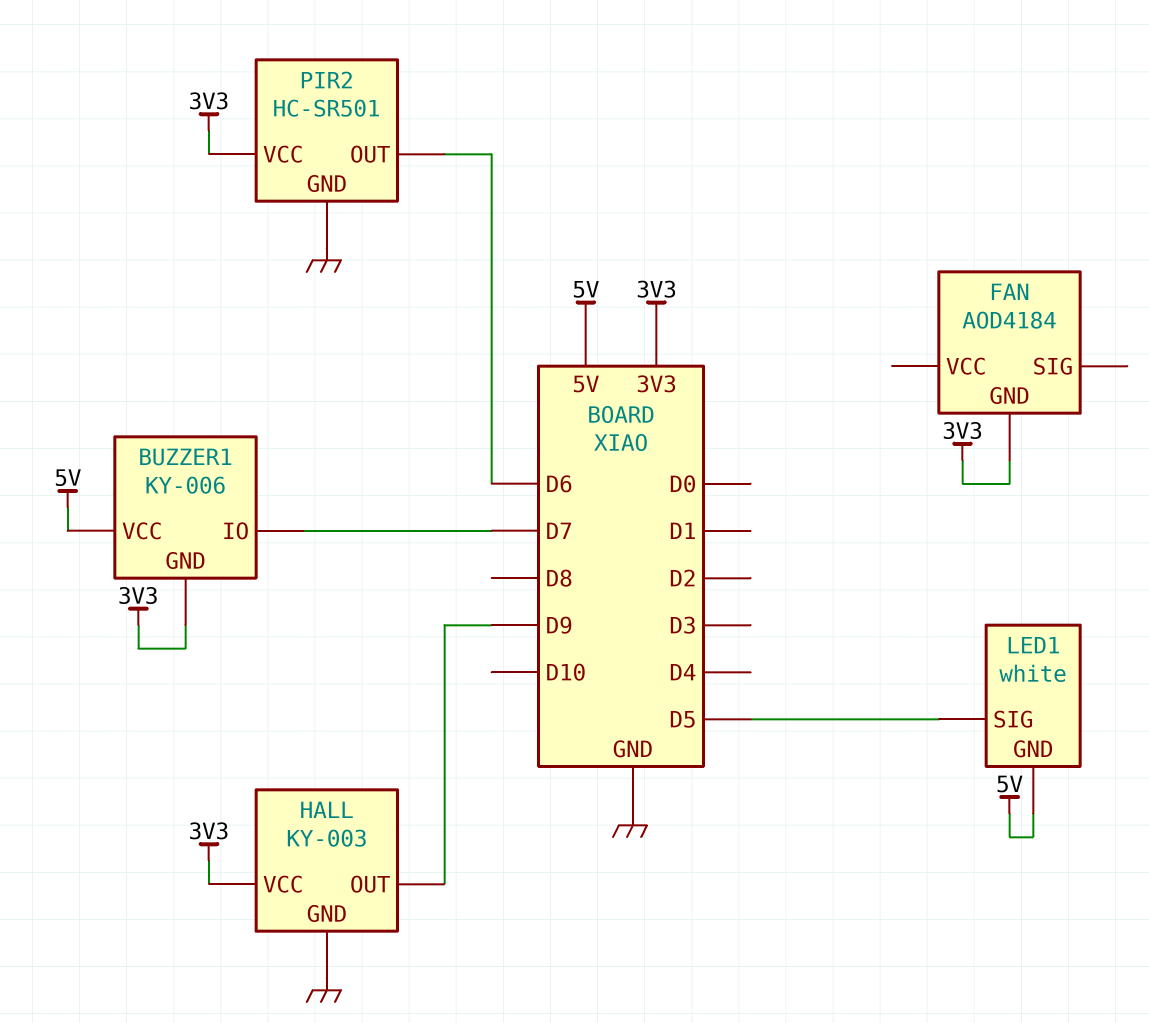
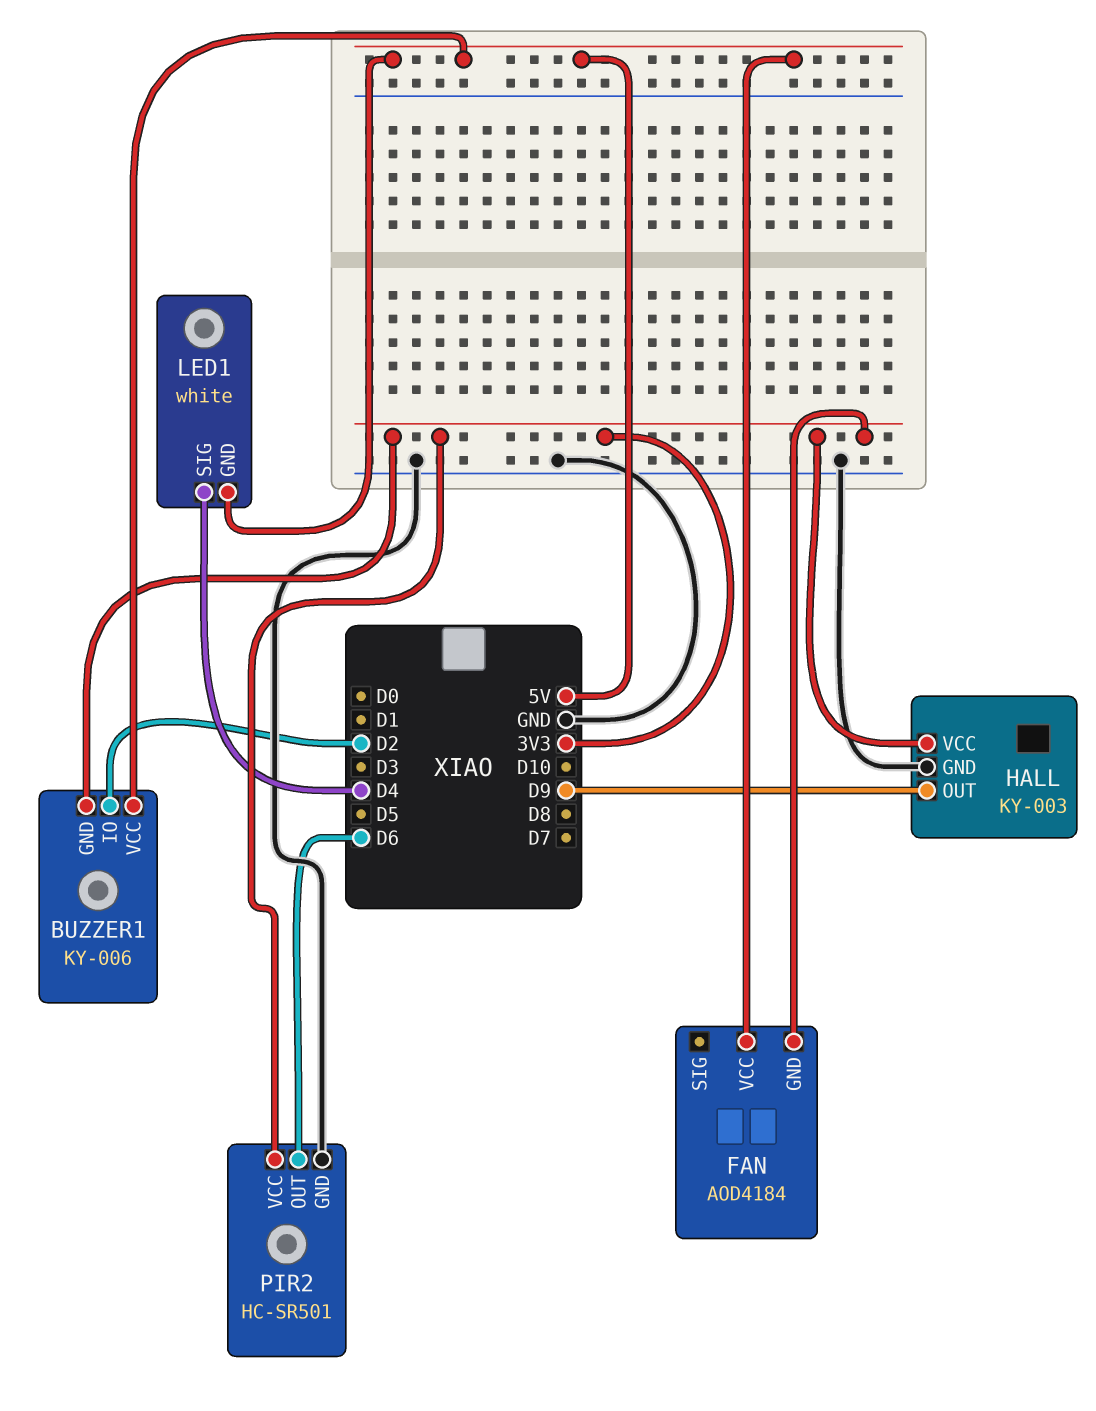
BUZZER1 pin IO: D7 -> D2
FAN pin VCC: none -> 5V
LED1 pin SIG: D5 -> D4

